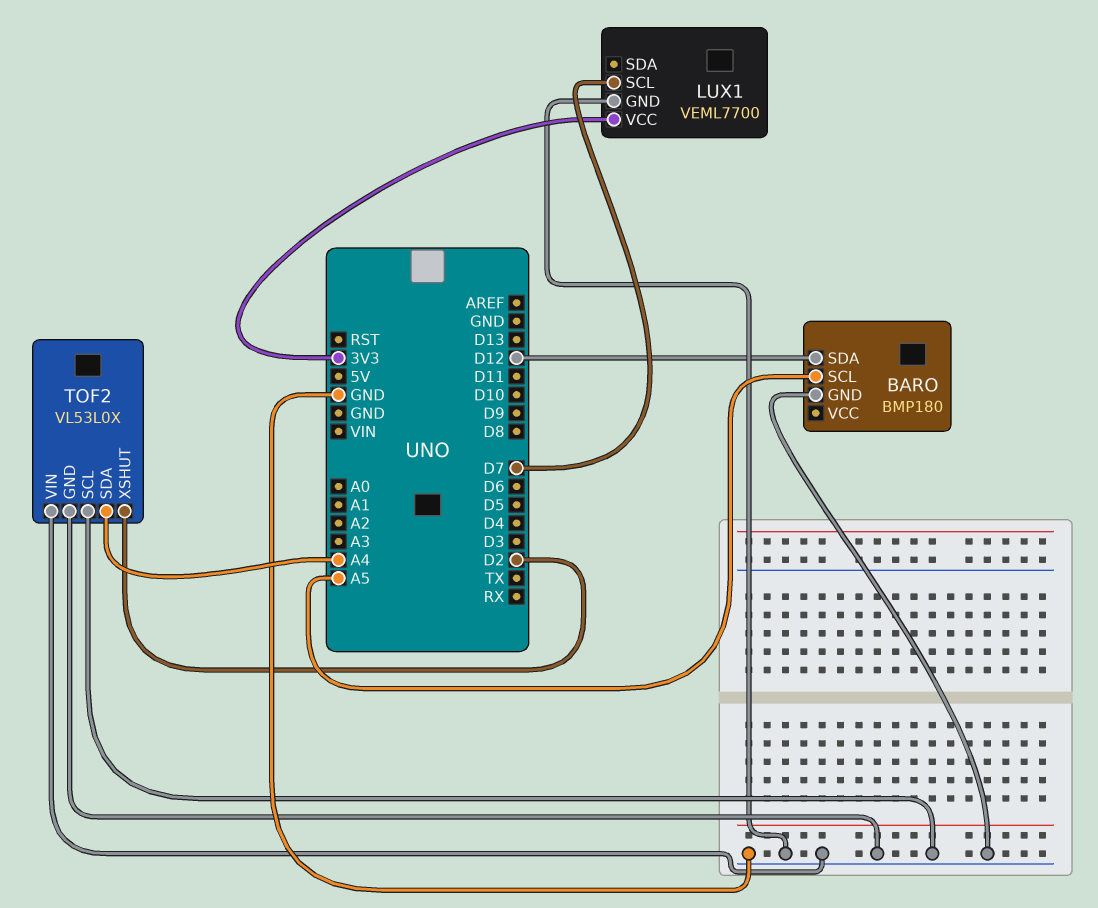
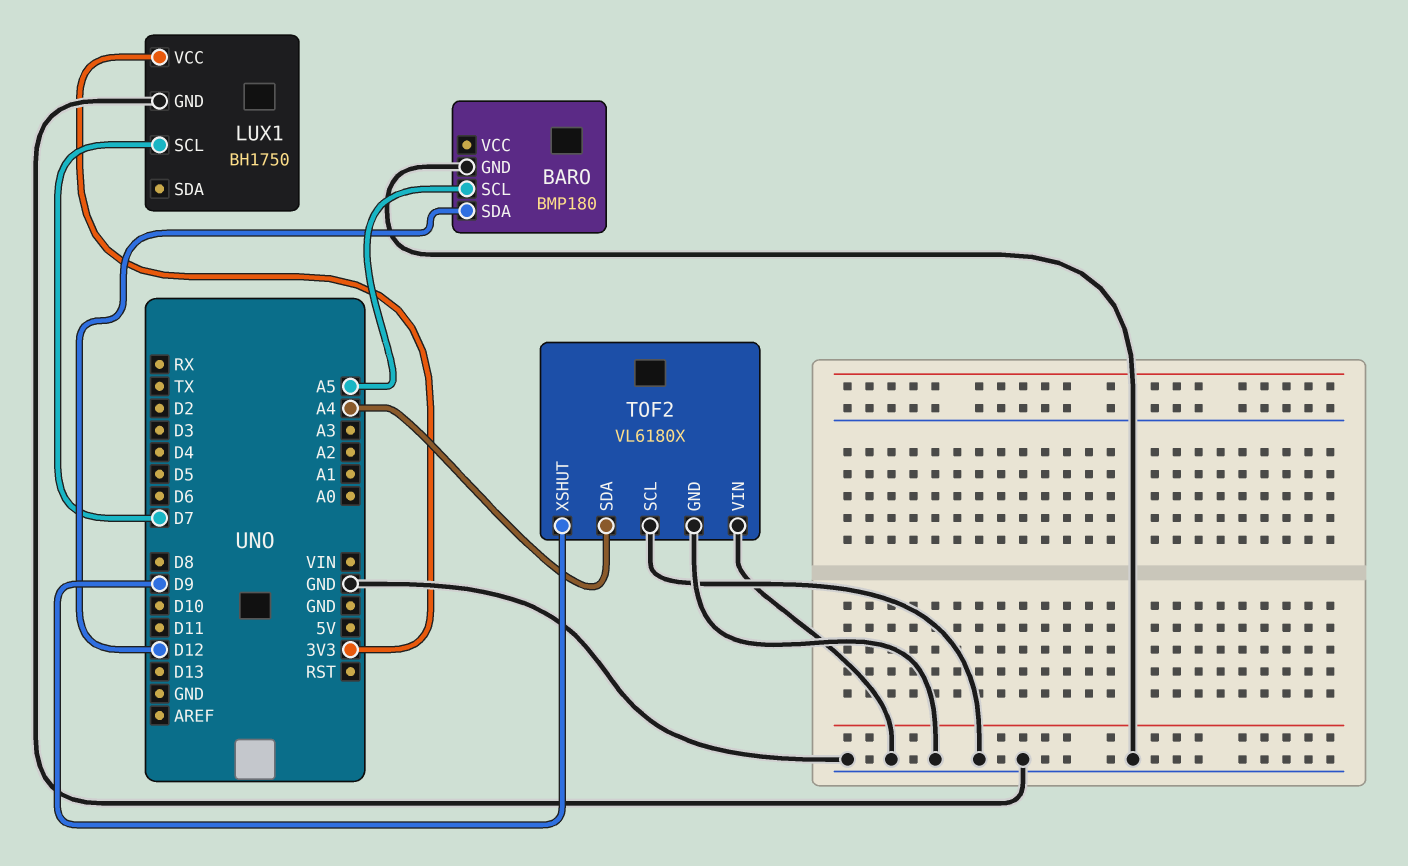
LUX1: VEML7700 -> BH1750
TOF2: VL53L0X -> VL6180X
TOF2 pin XSHUT: D2 -> D9

